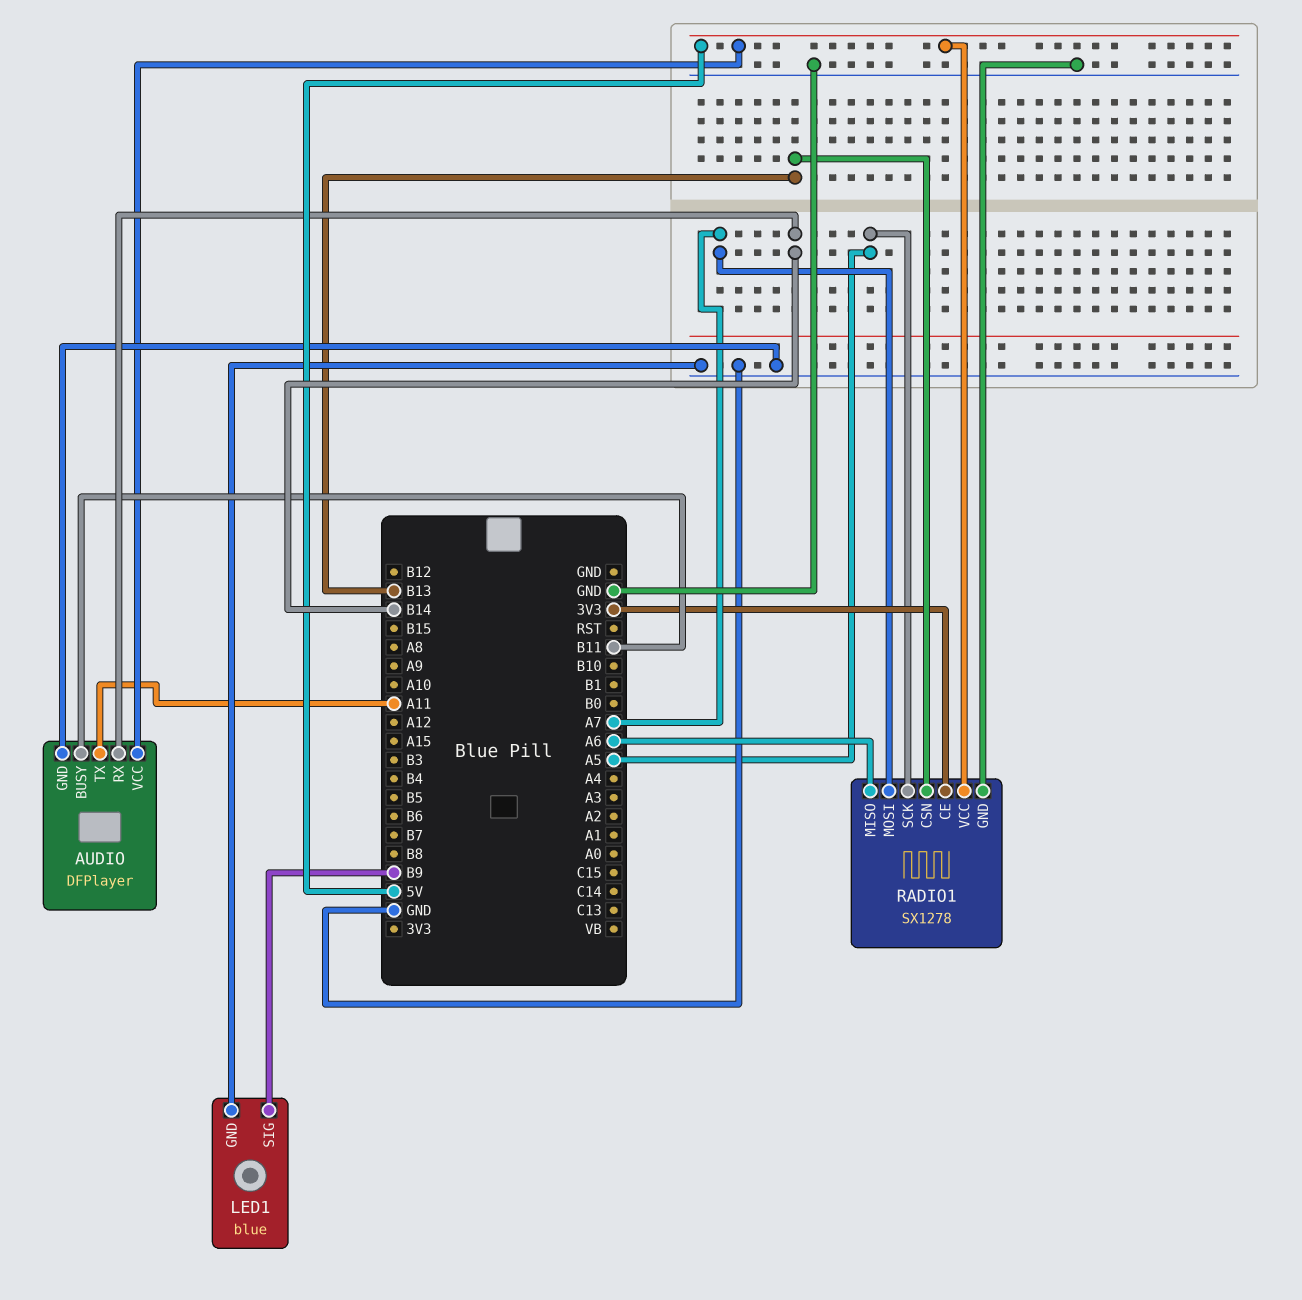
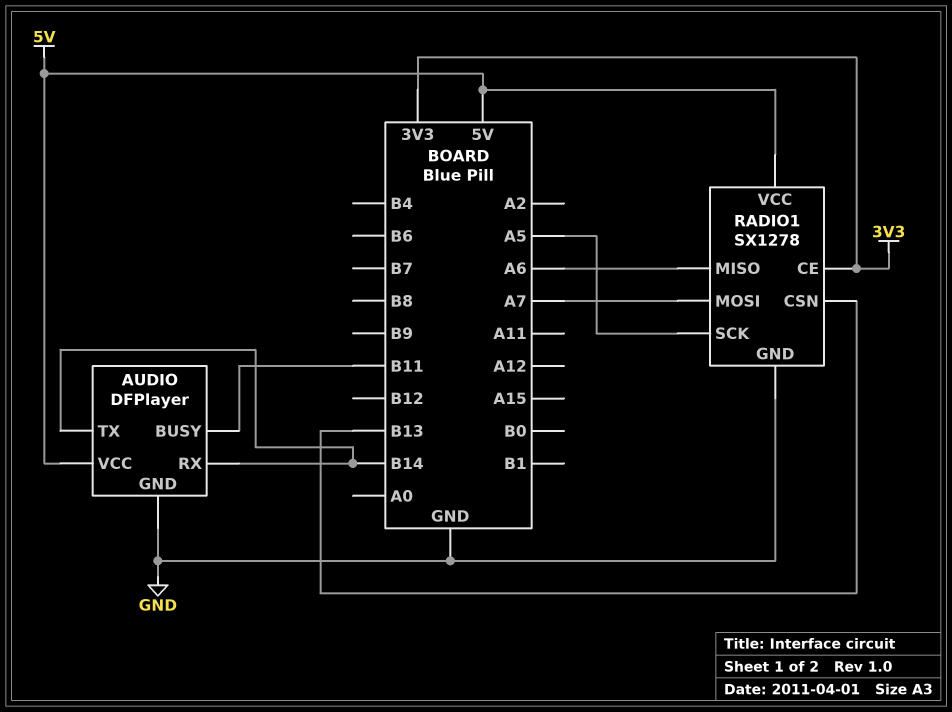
AUDIO pin TX: A11 -> B14
LED1: blue -> none
LED1 pin GND: GND -> none
LED1 pin SIG: B9 -> none

